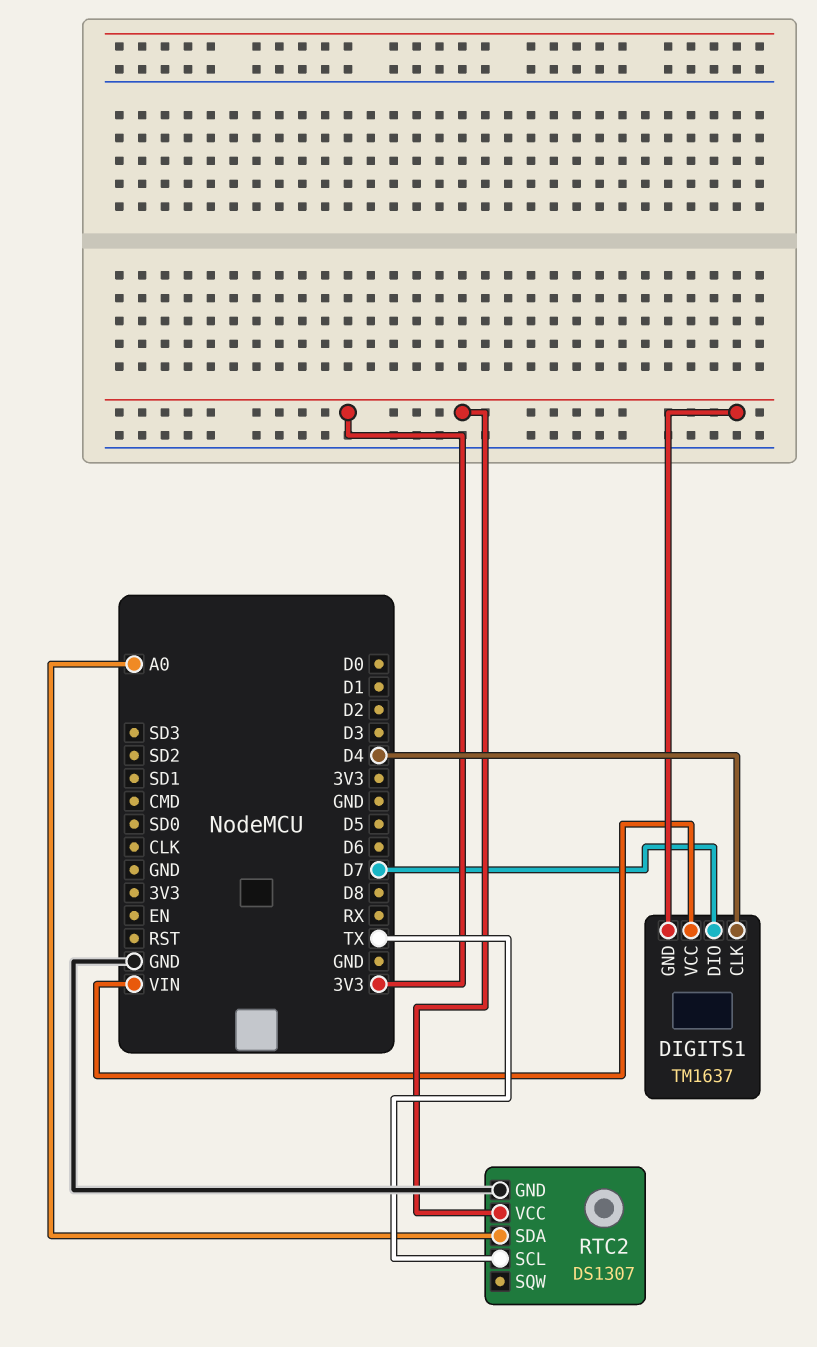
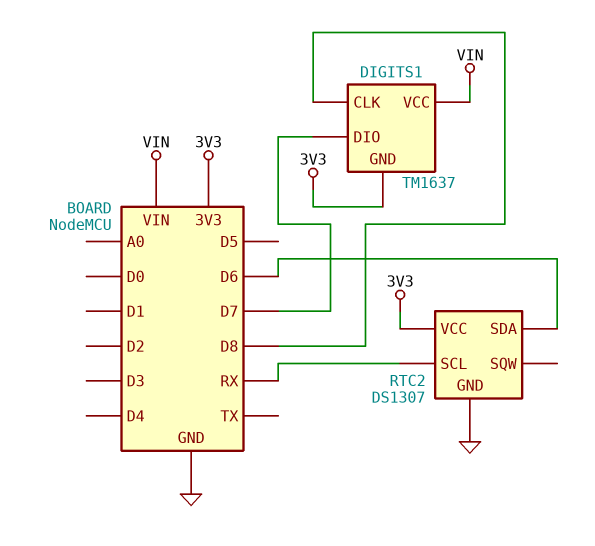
DIGITS1 pin CLK: D4 -> D8
RTC2 pin SCL: TX -> RX
RTC2 pin SDA: A0 -> D6

